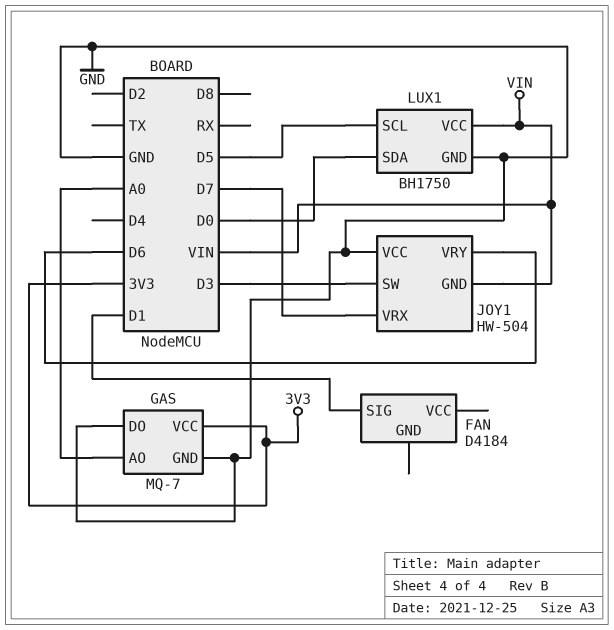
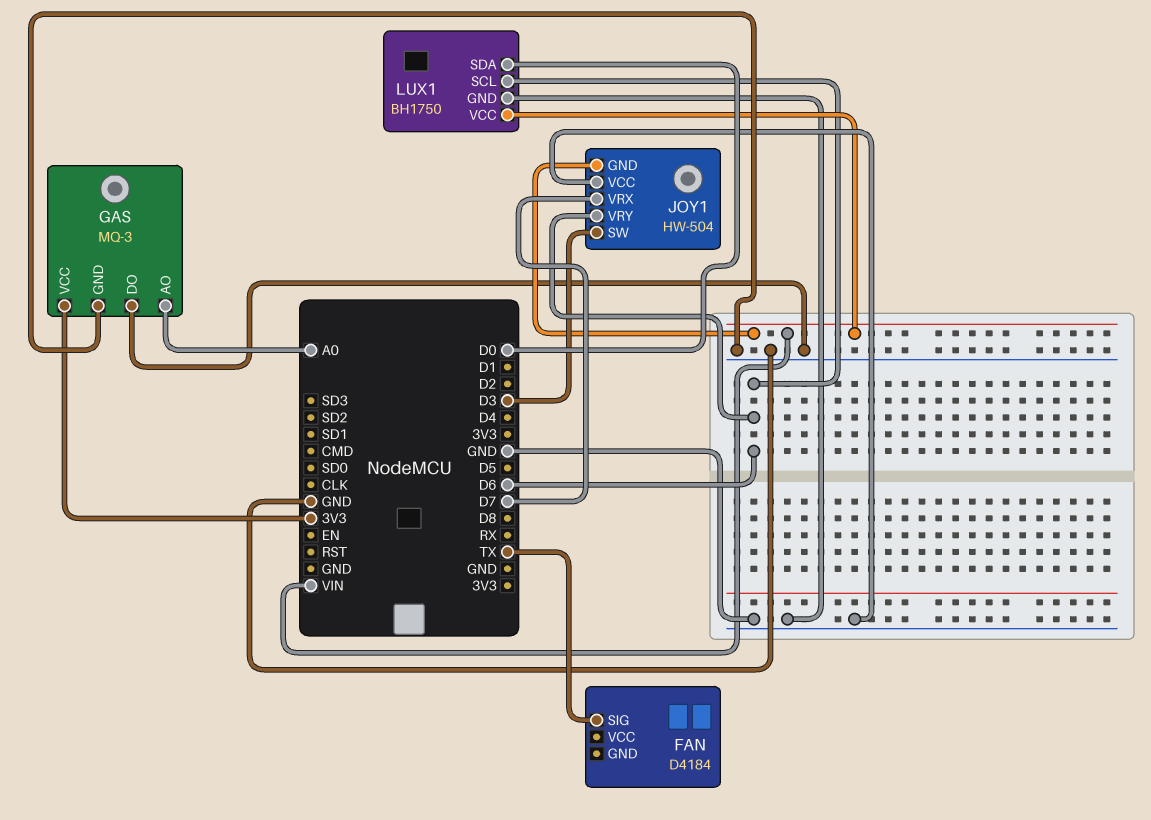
FAN pin SIG: D1 -> TX
GAS: MQ-7 -> MQ-3
LUX1 pin SCL: D5 -> D6

